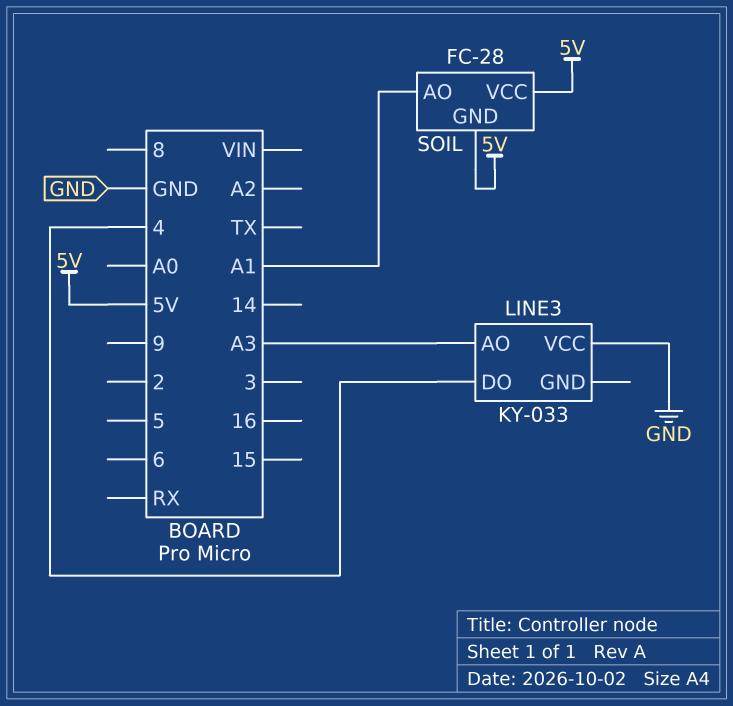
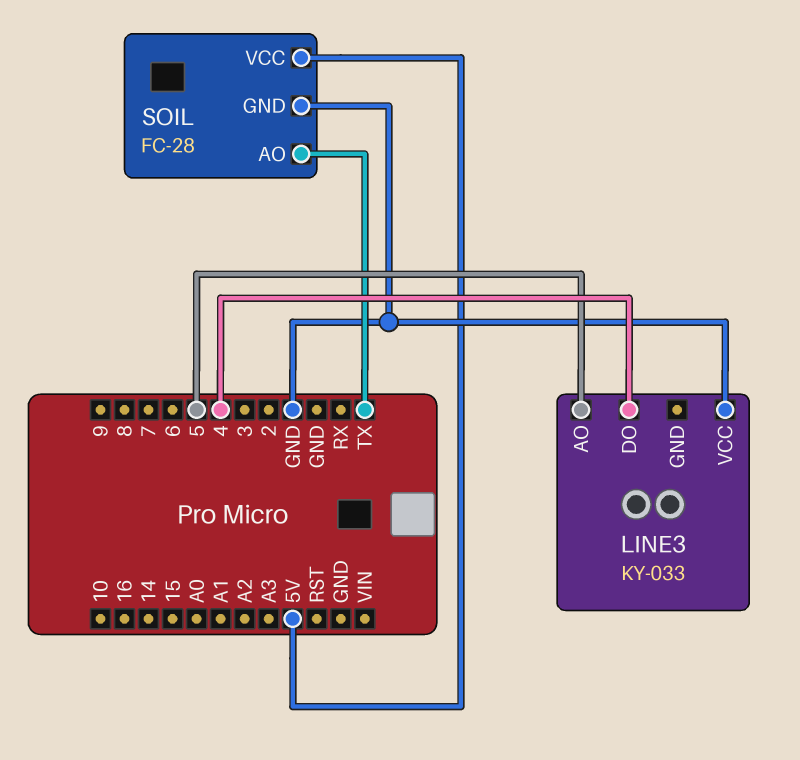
LINE3 pin AO: A3 -> 5
SOIL pin AO: A1 -> TX
SOIL pin GND: 5V -> GND

